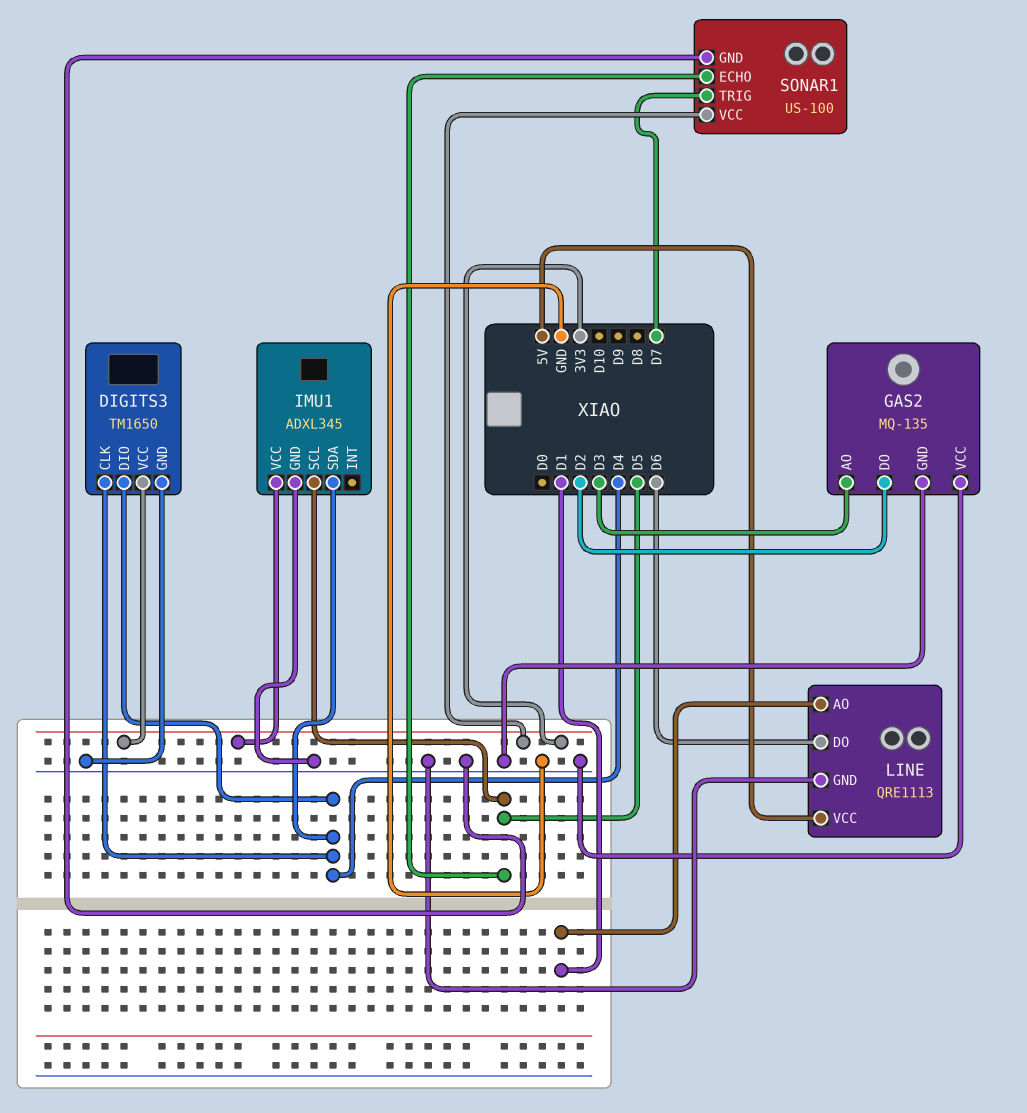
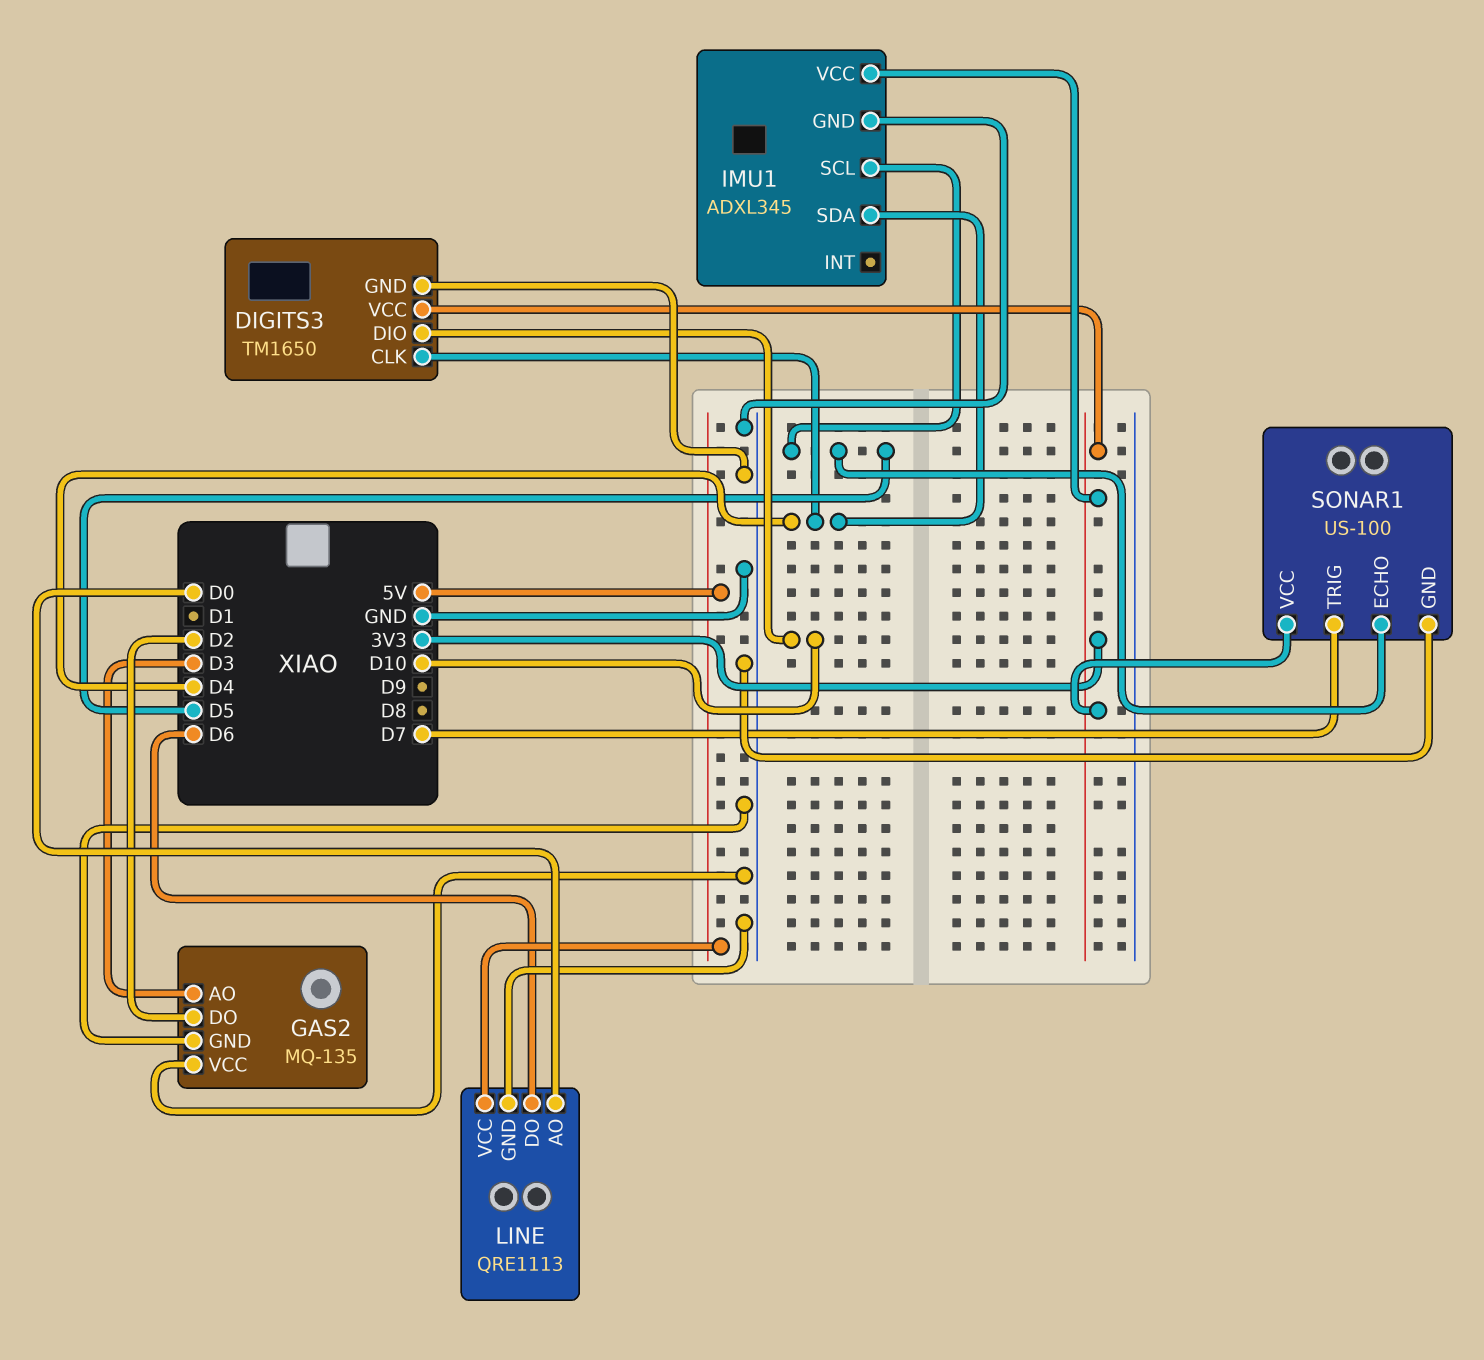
DIGITS3 pin DIO: D4 -> D10
LINE pin AO: D1 -> D0

